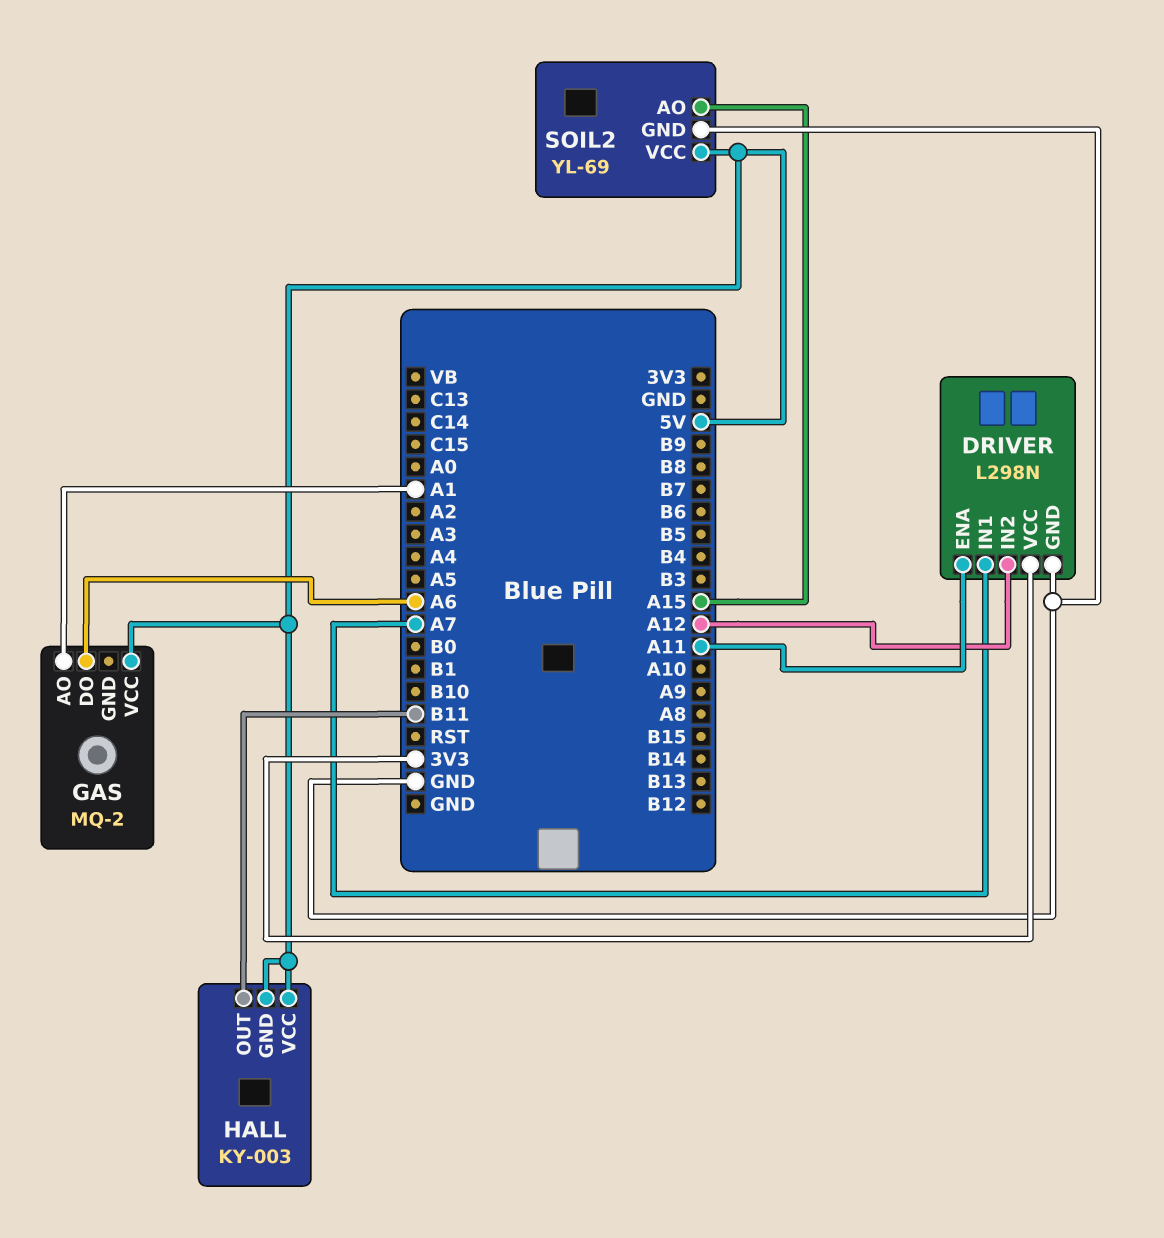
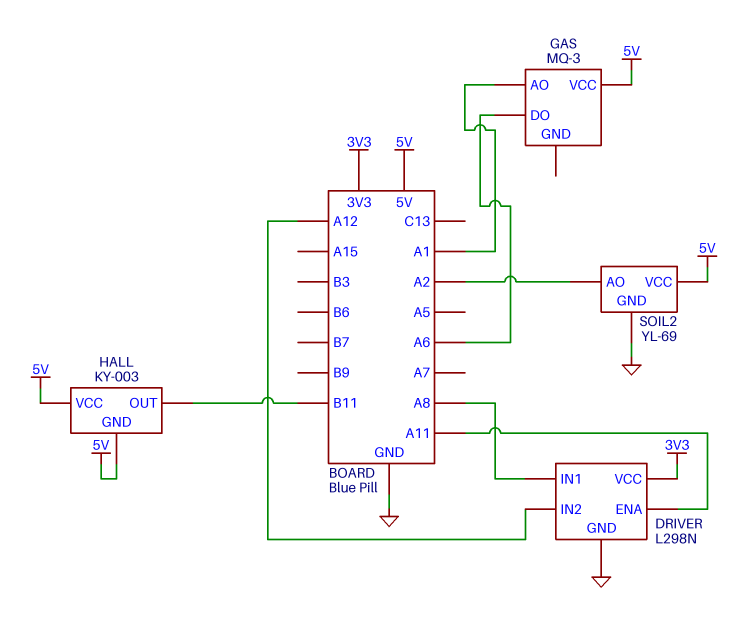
DRIVER pin IN1: A7 -> A8
GAS: MQ-2 -> MQ-3
SOIL2 pin AO: A15 -> A2

